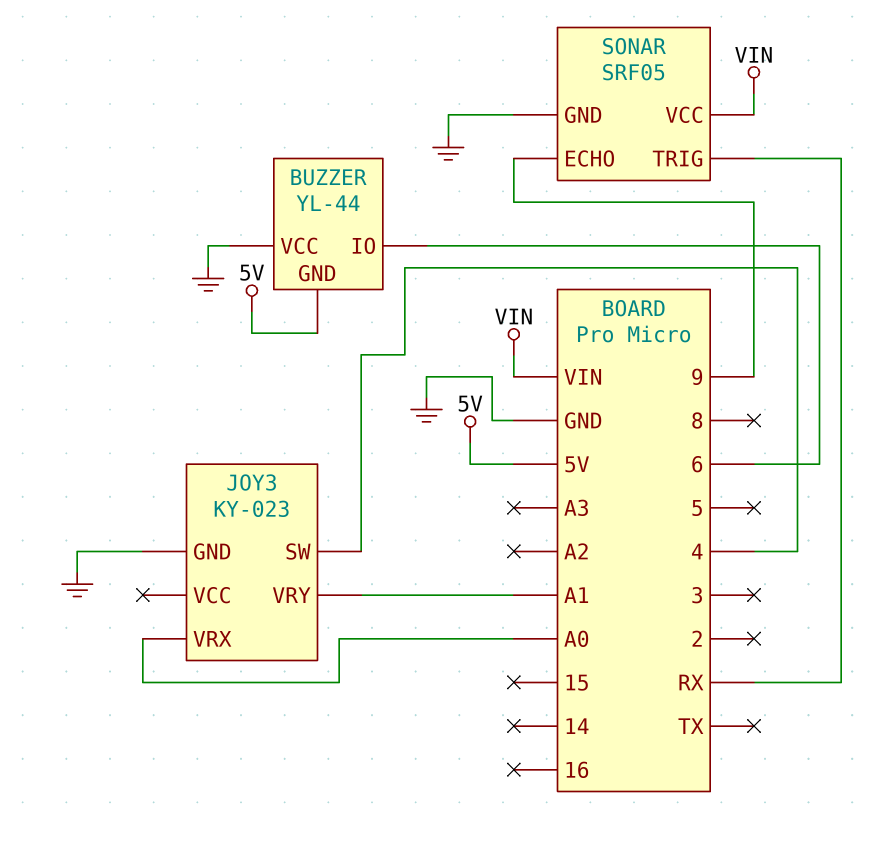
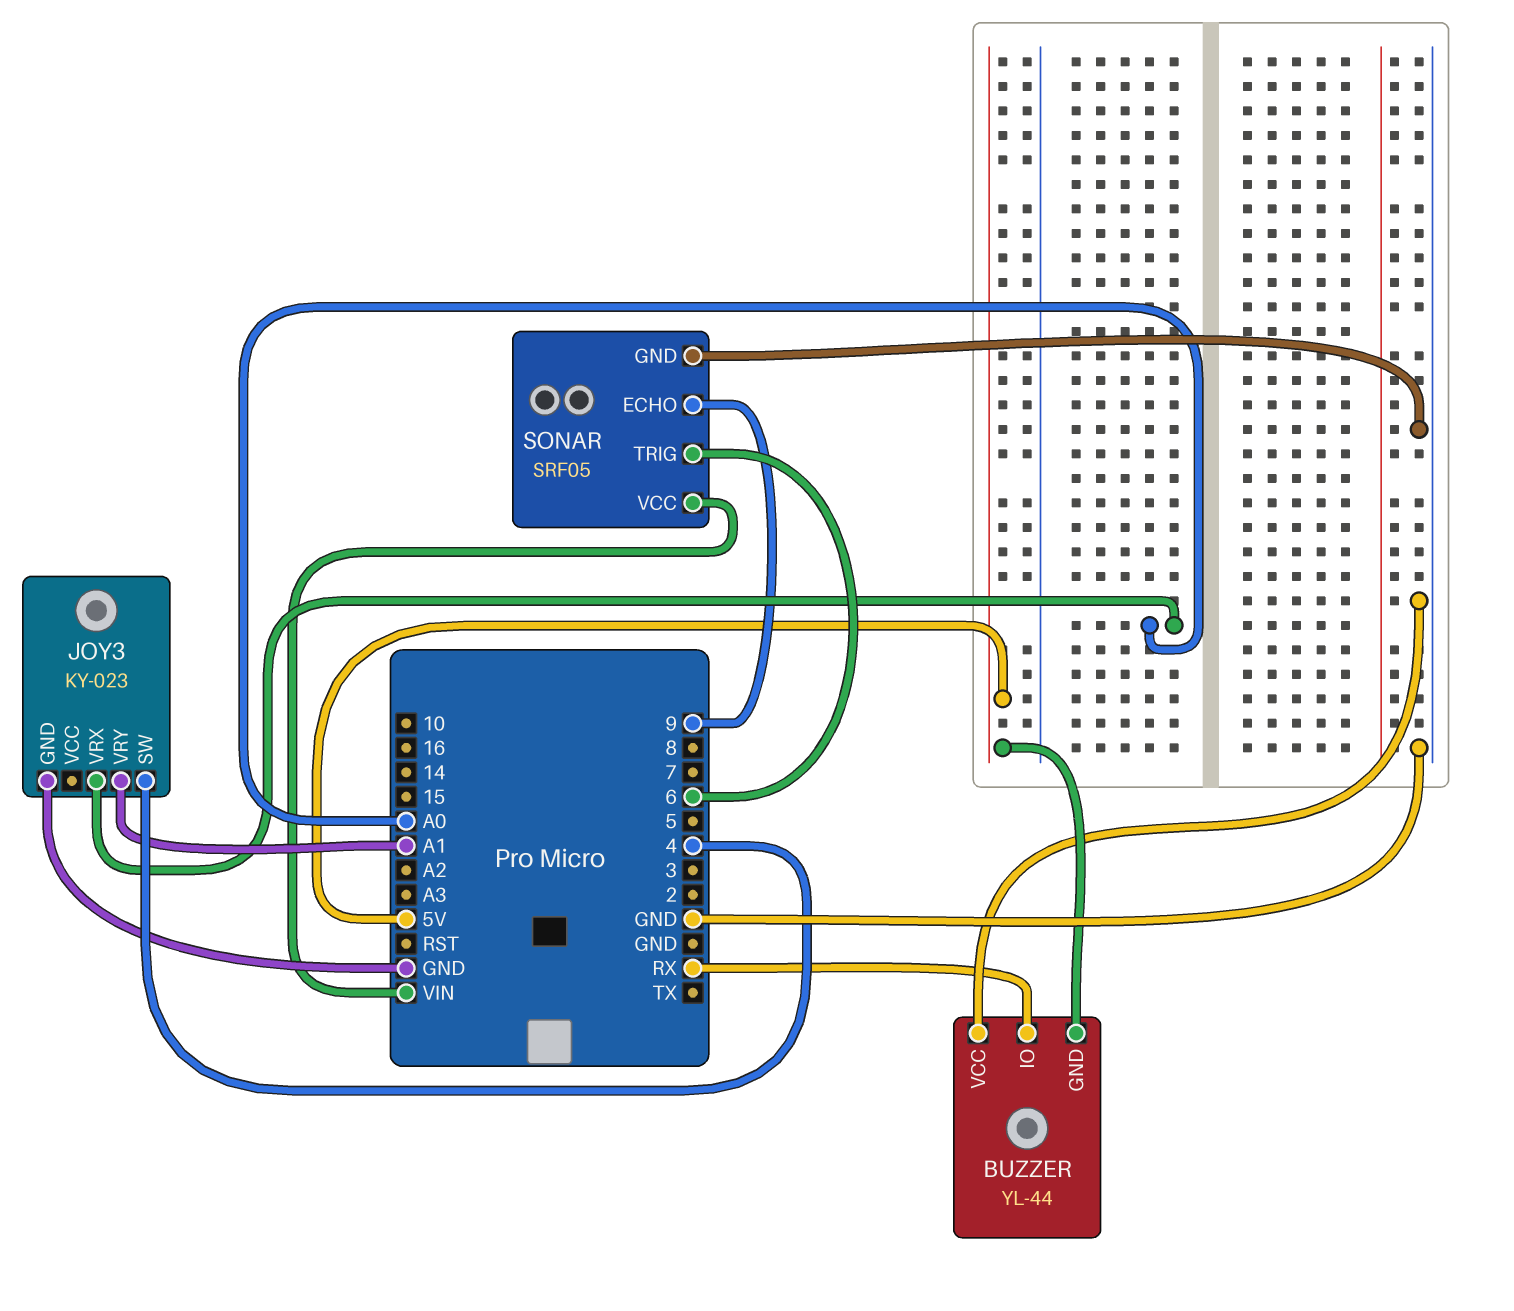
BUZZER pin IO: 6 -> RX
SONAR pin TRIG: RX -> 6

